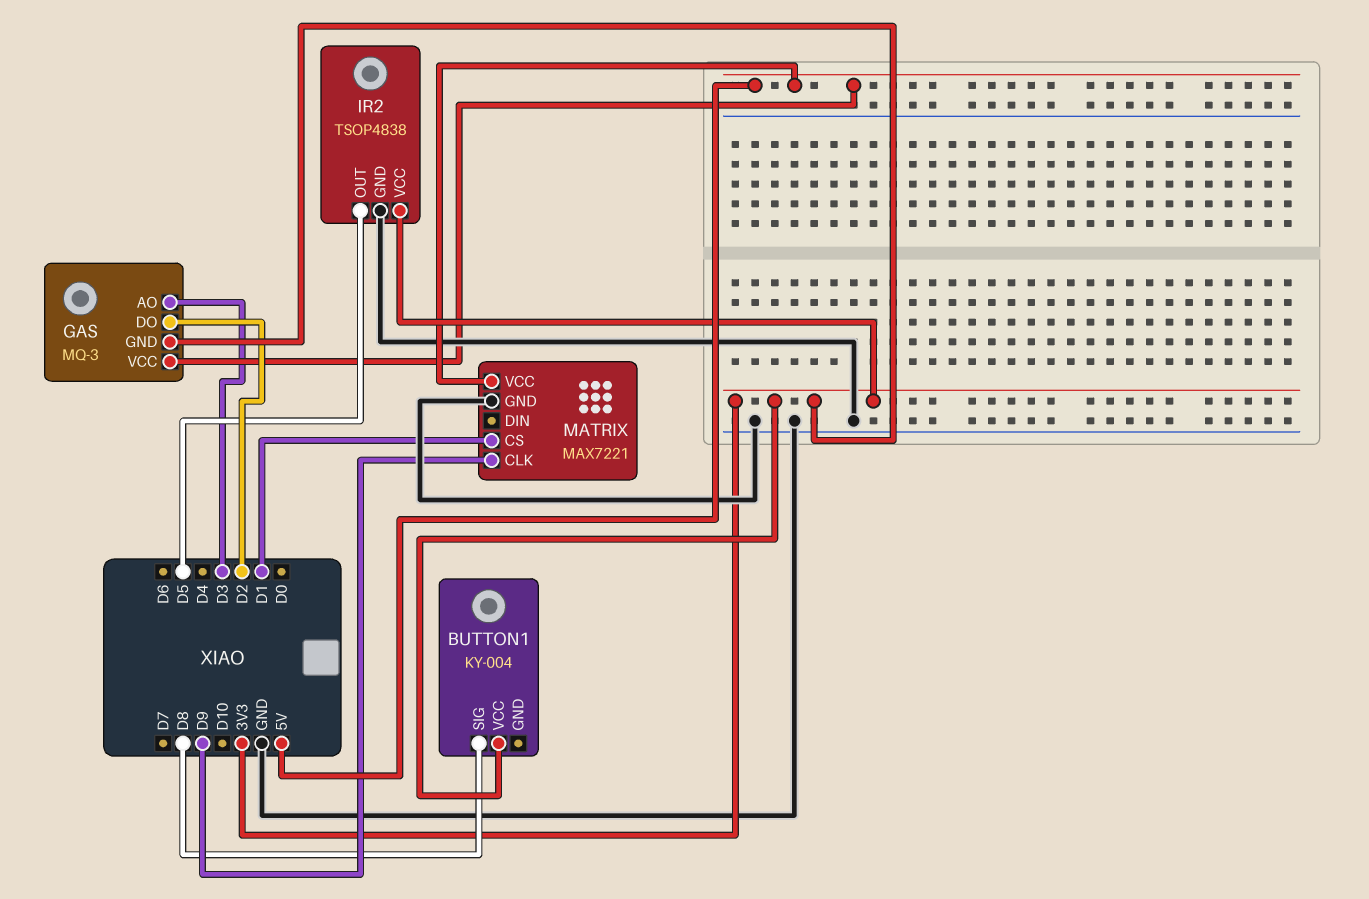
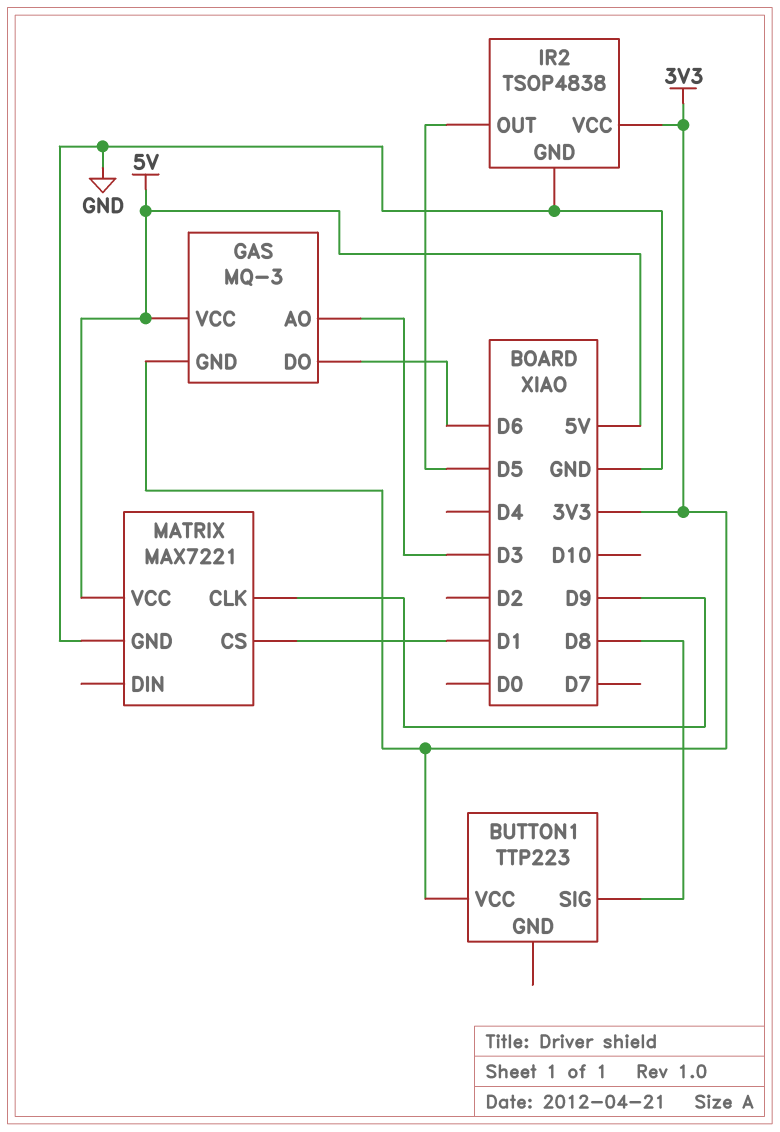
BUTTON1: KY-004 -> TTP223
GAS pin DO: D2 -> D6

